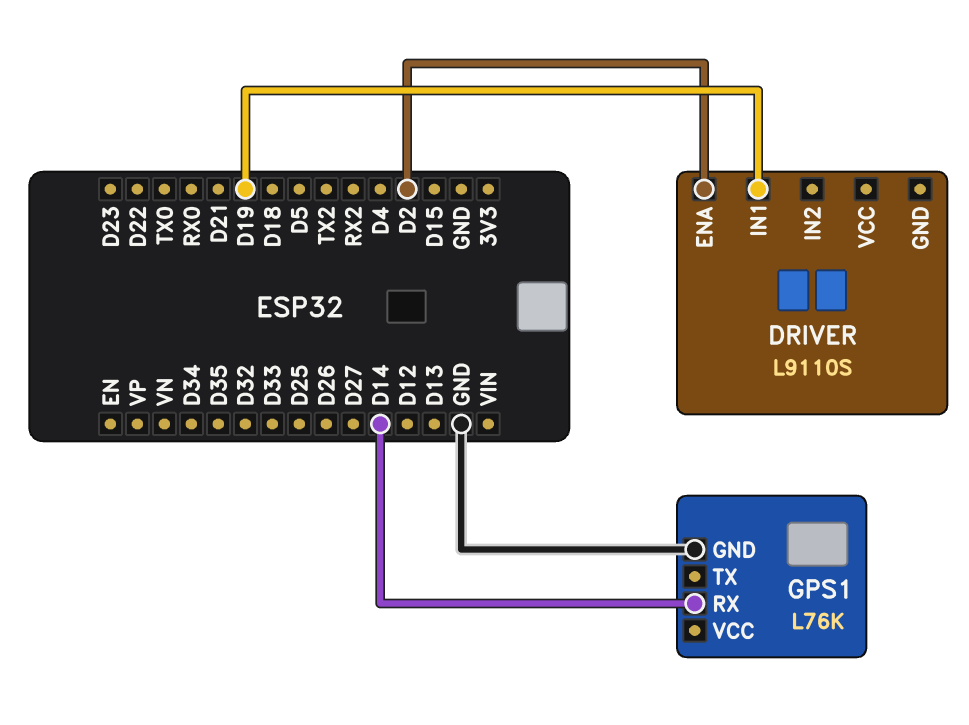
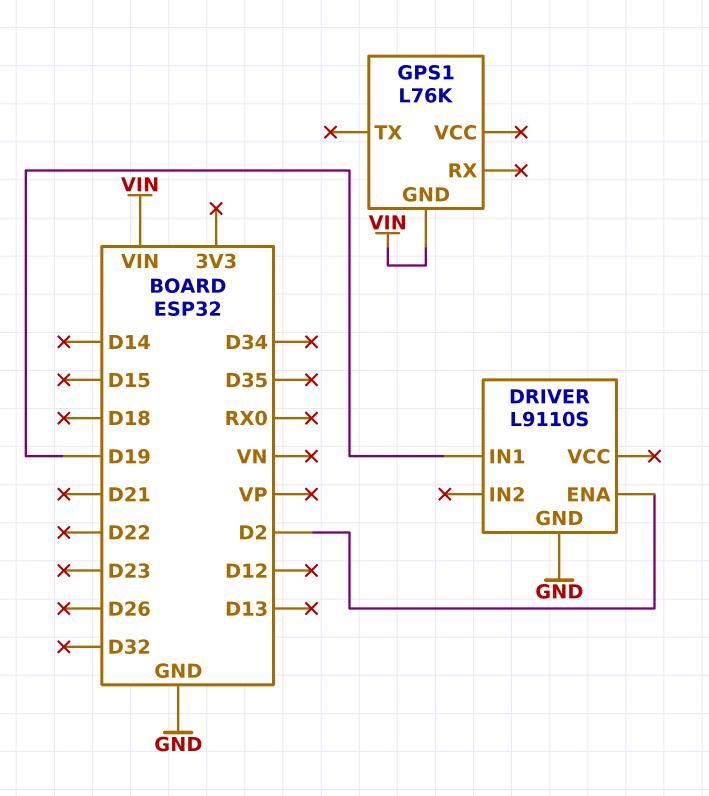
DRIVER pin GND: none -> GND
GPS1 pin GND: GND -> VIN
GPS1 pin RX: D14 -> none

